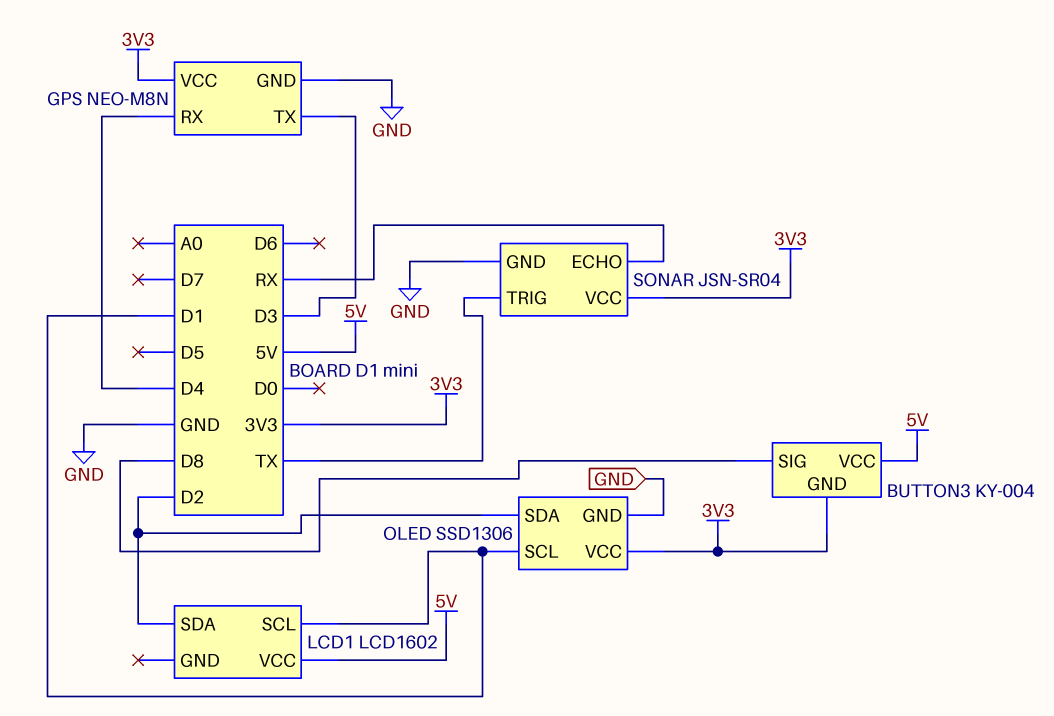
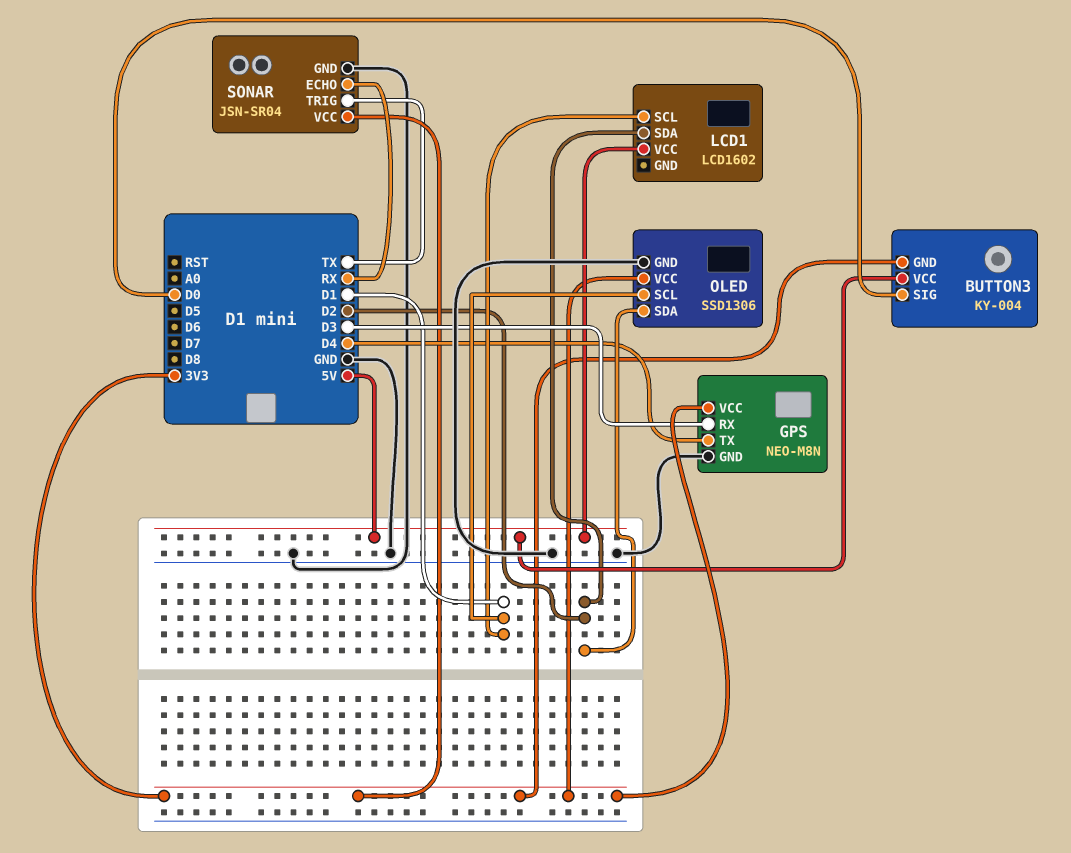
BUTTON3 pin SIG: D8 -> D0
GPS pin RX: D4 -> D3
GPS pin TX: D3 -> D4

